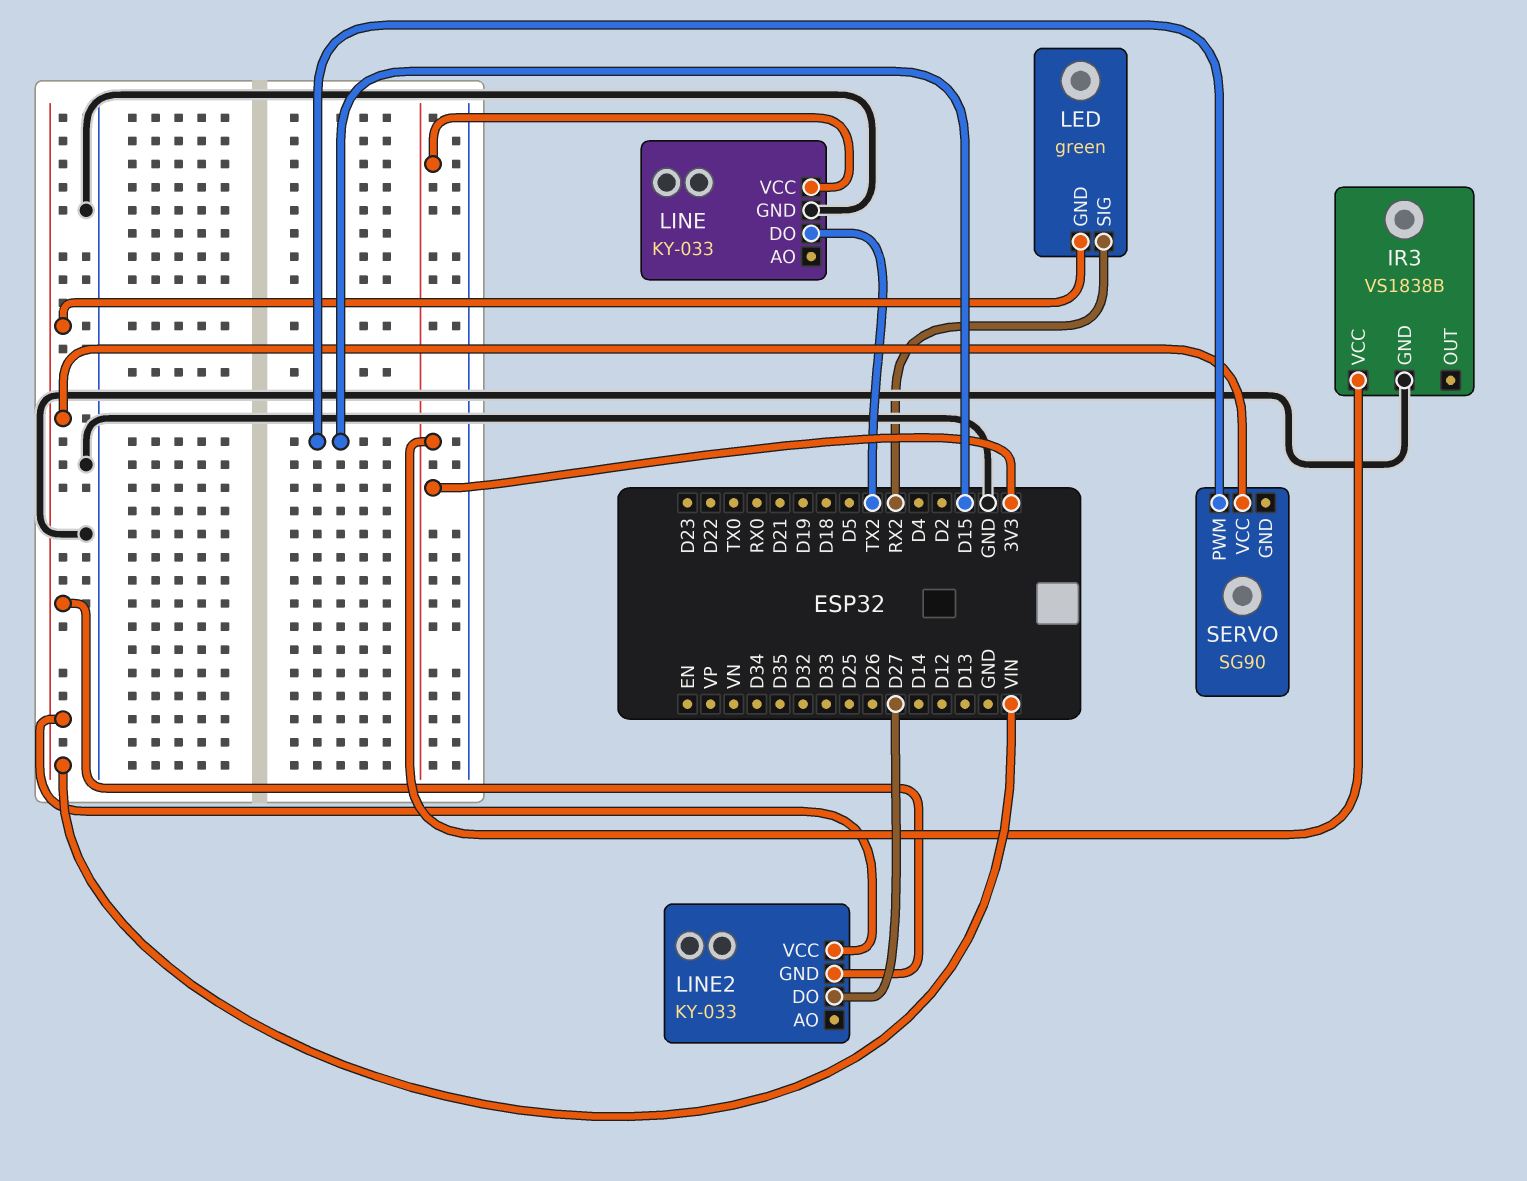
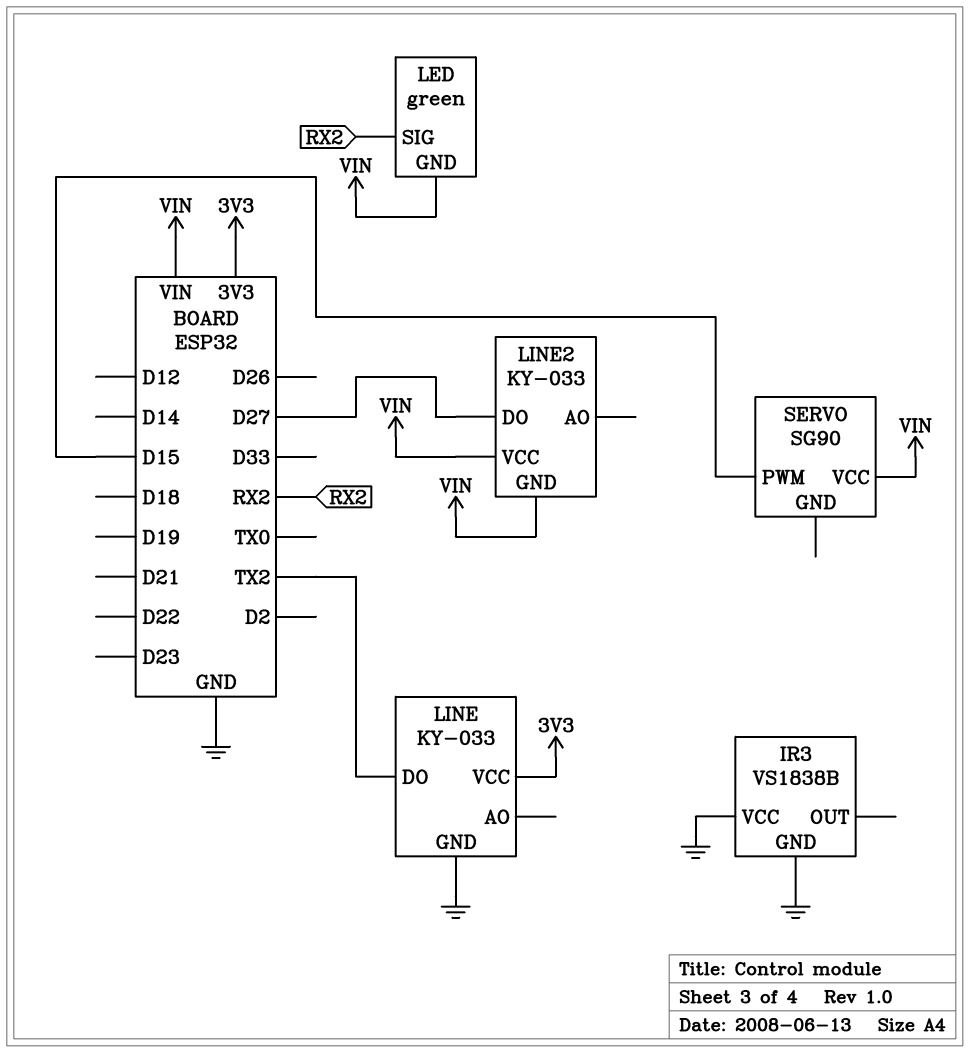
IR3 pin VCC: 3V3 -> GND

